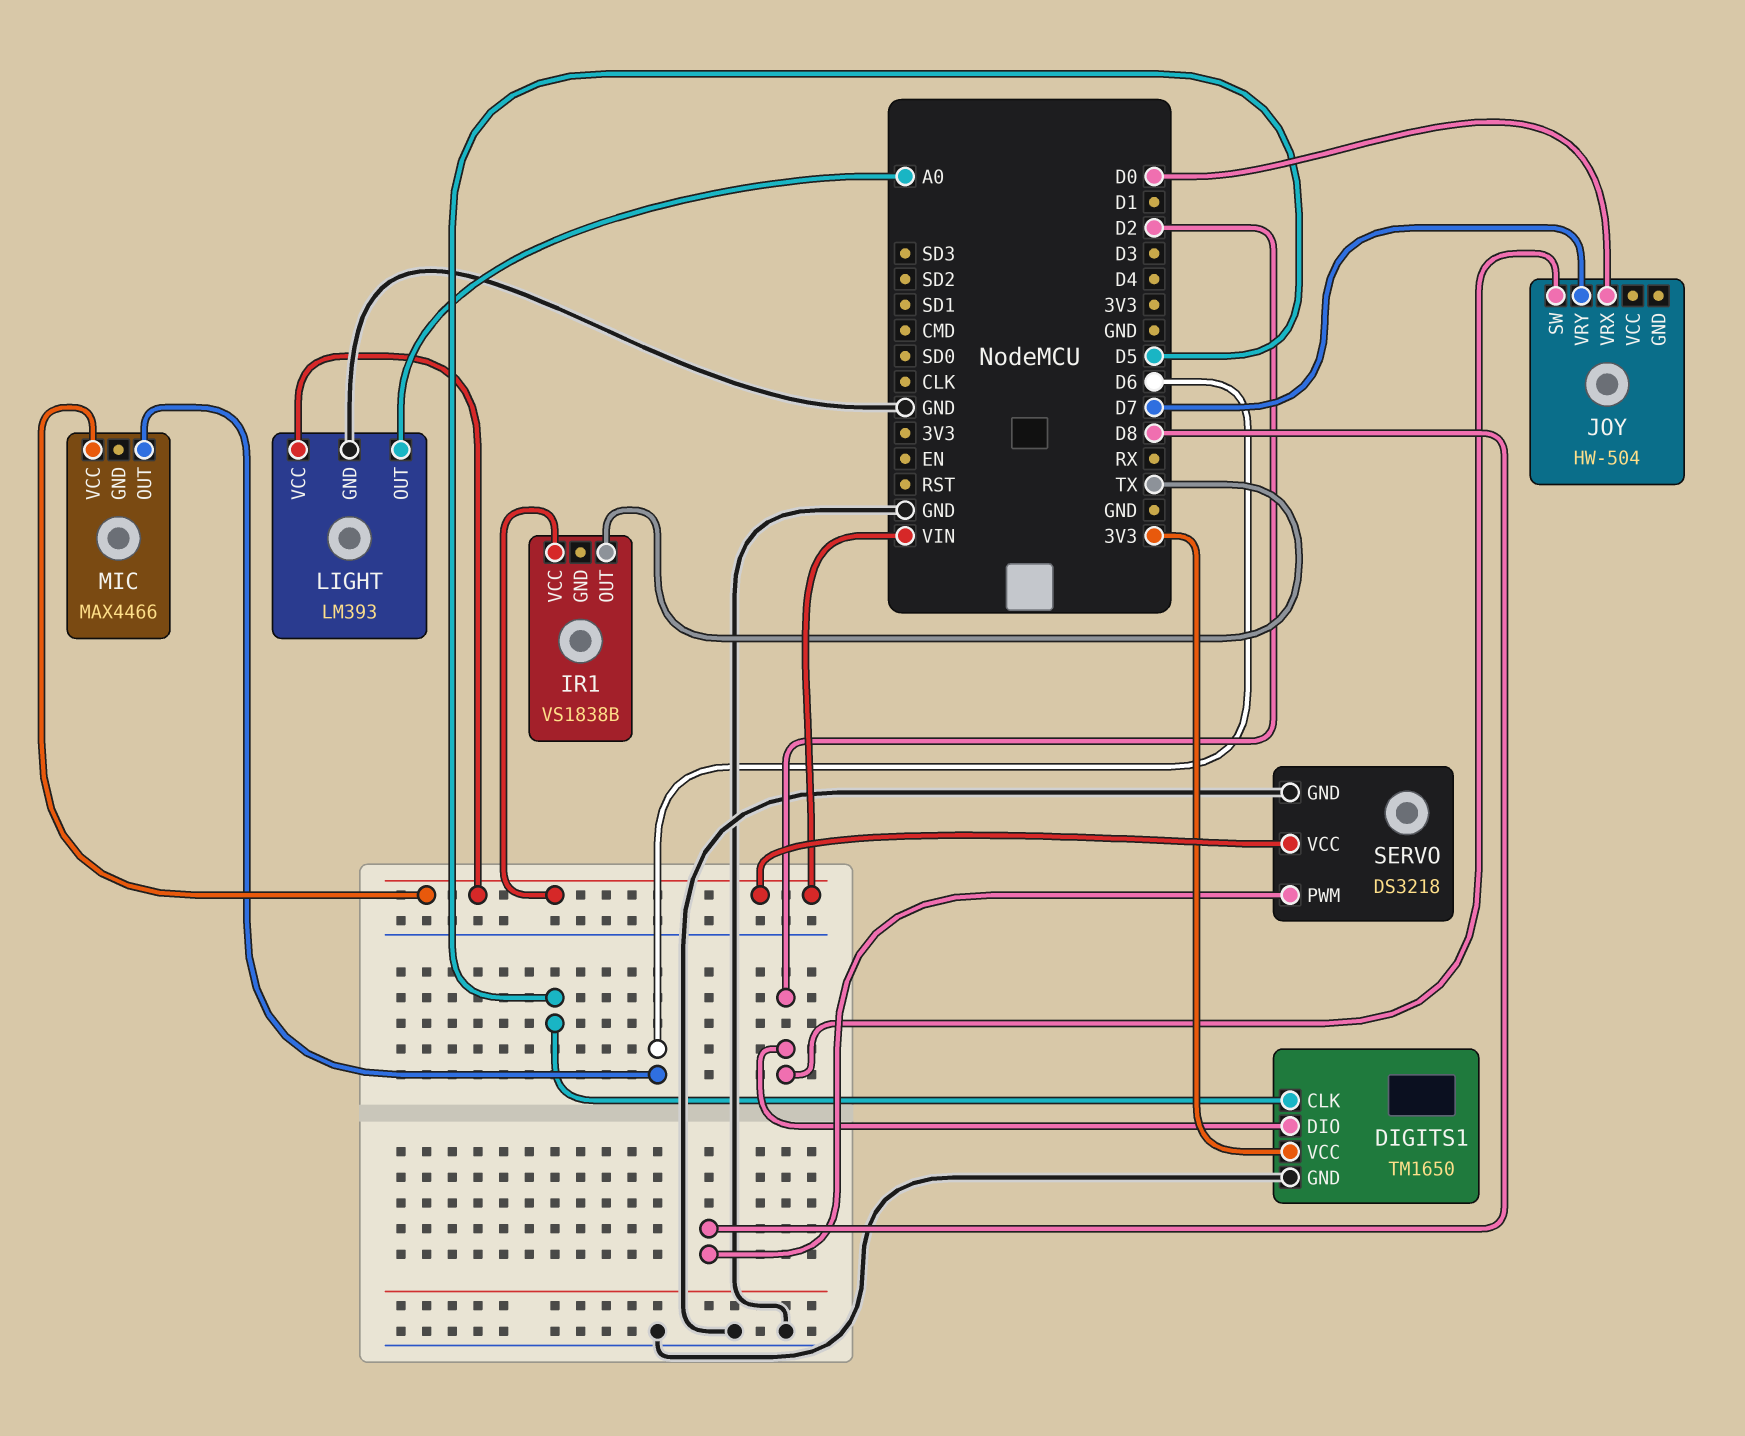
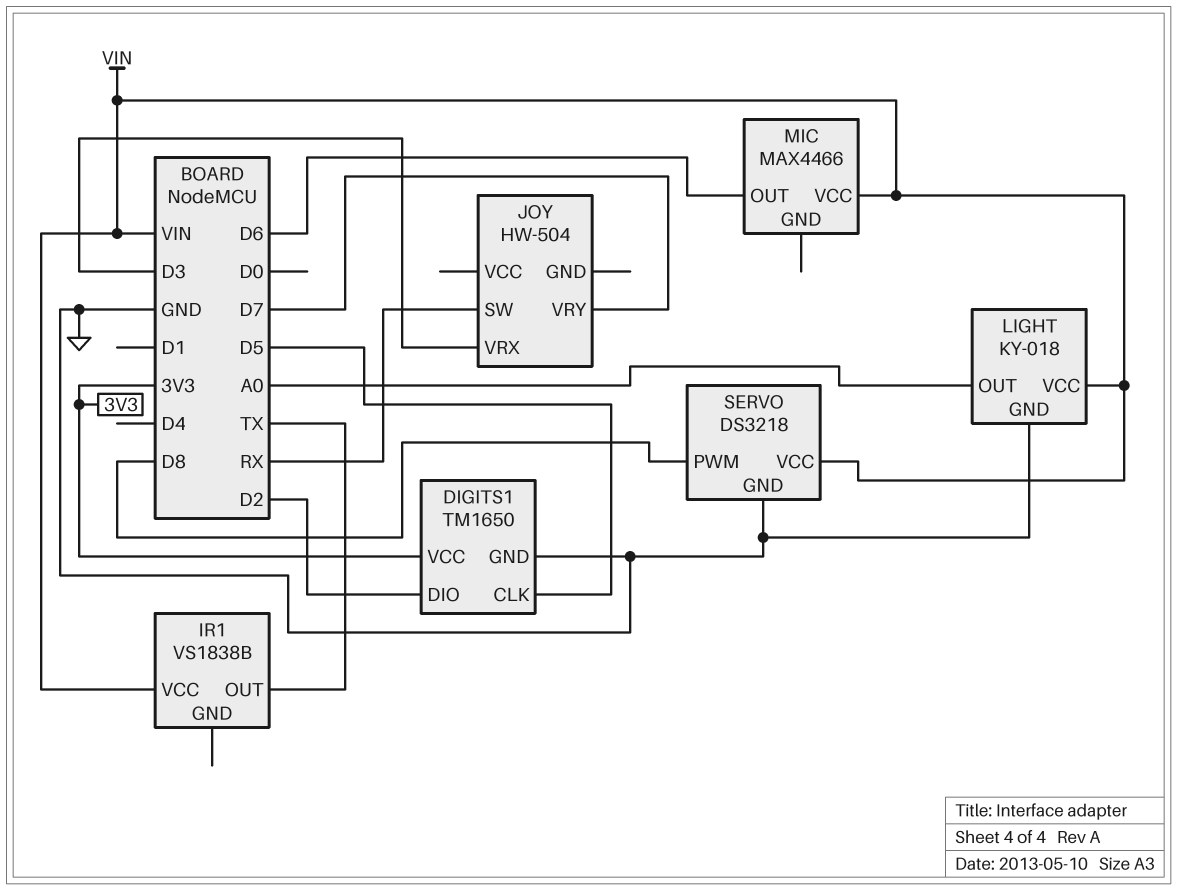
JOY pin SW: D2 -> RX
JOY pin VRX: D0 -> D3
LIGHT: LM393 -> KY-018

